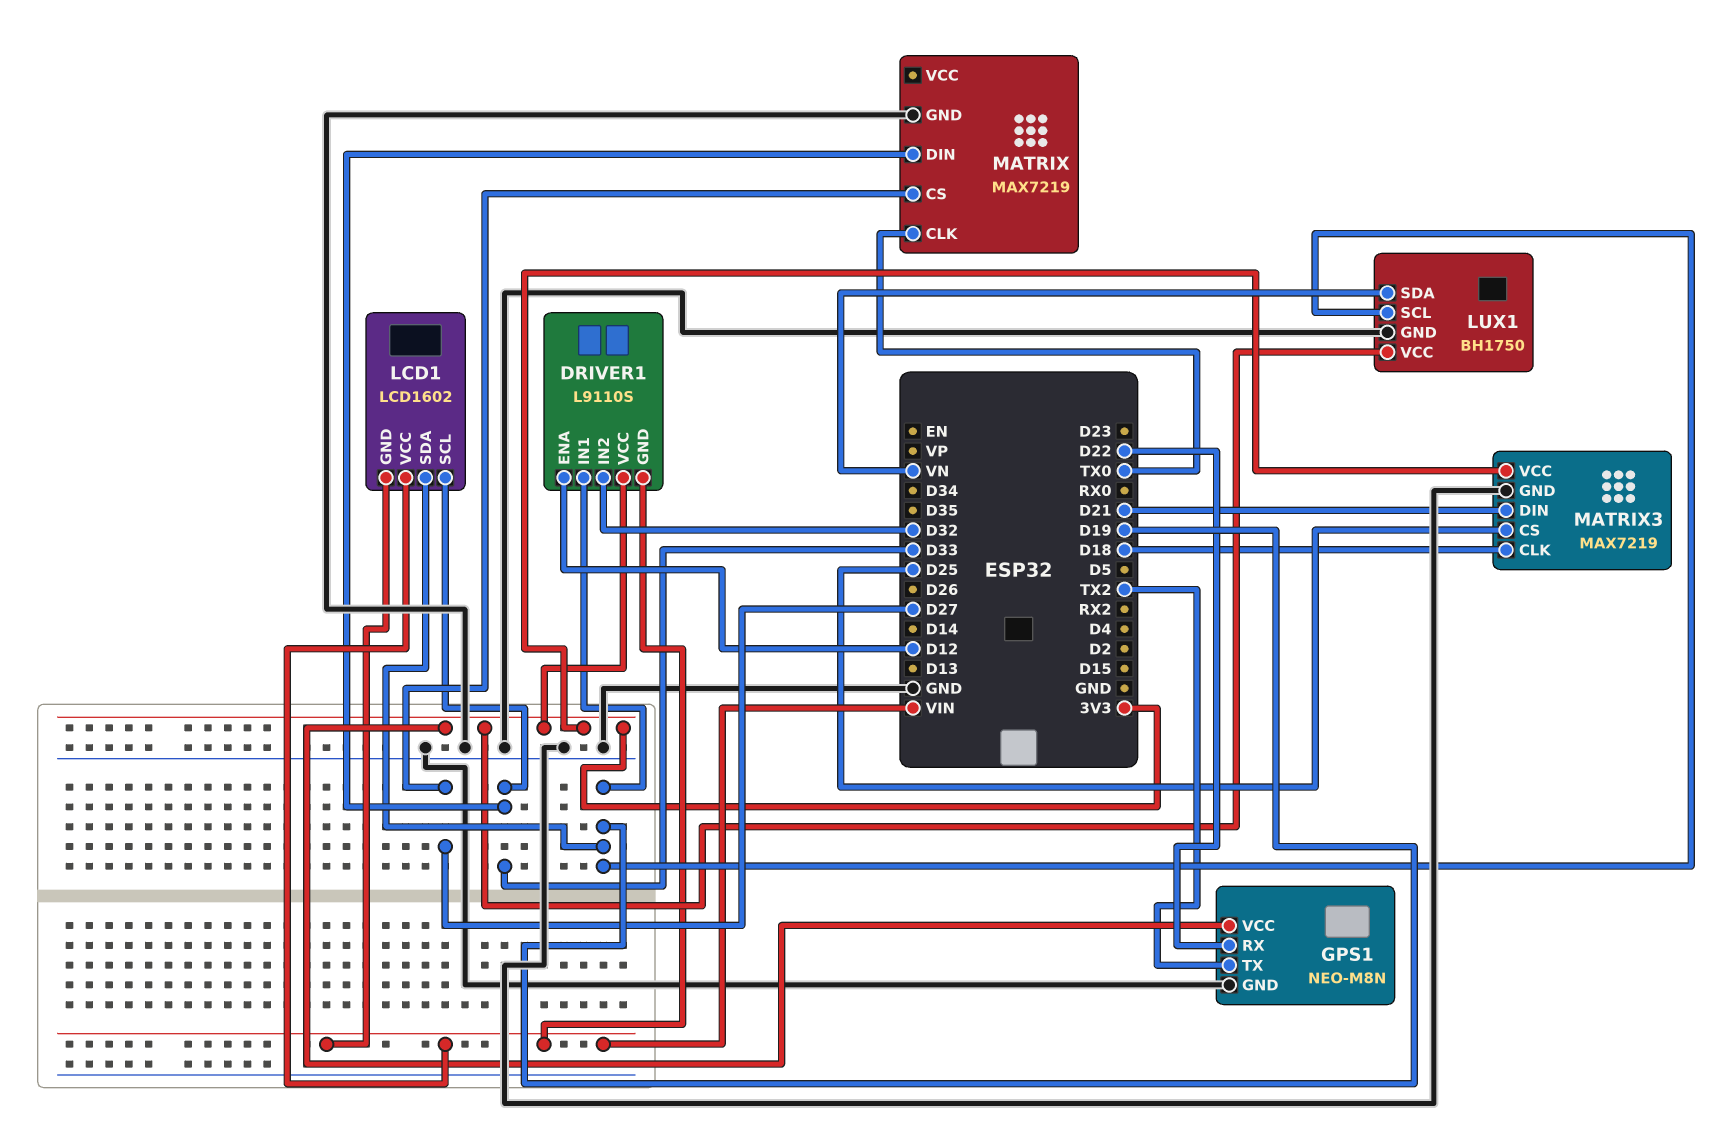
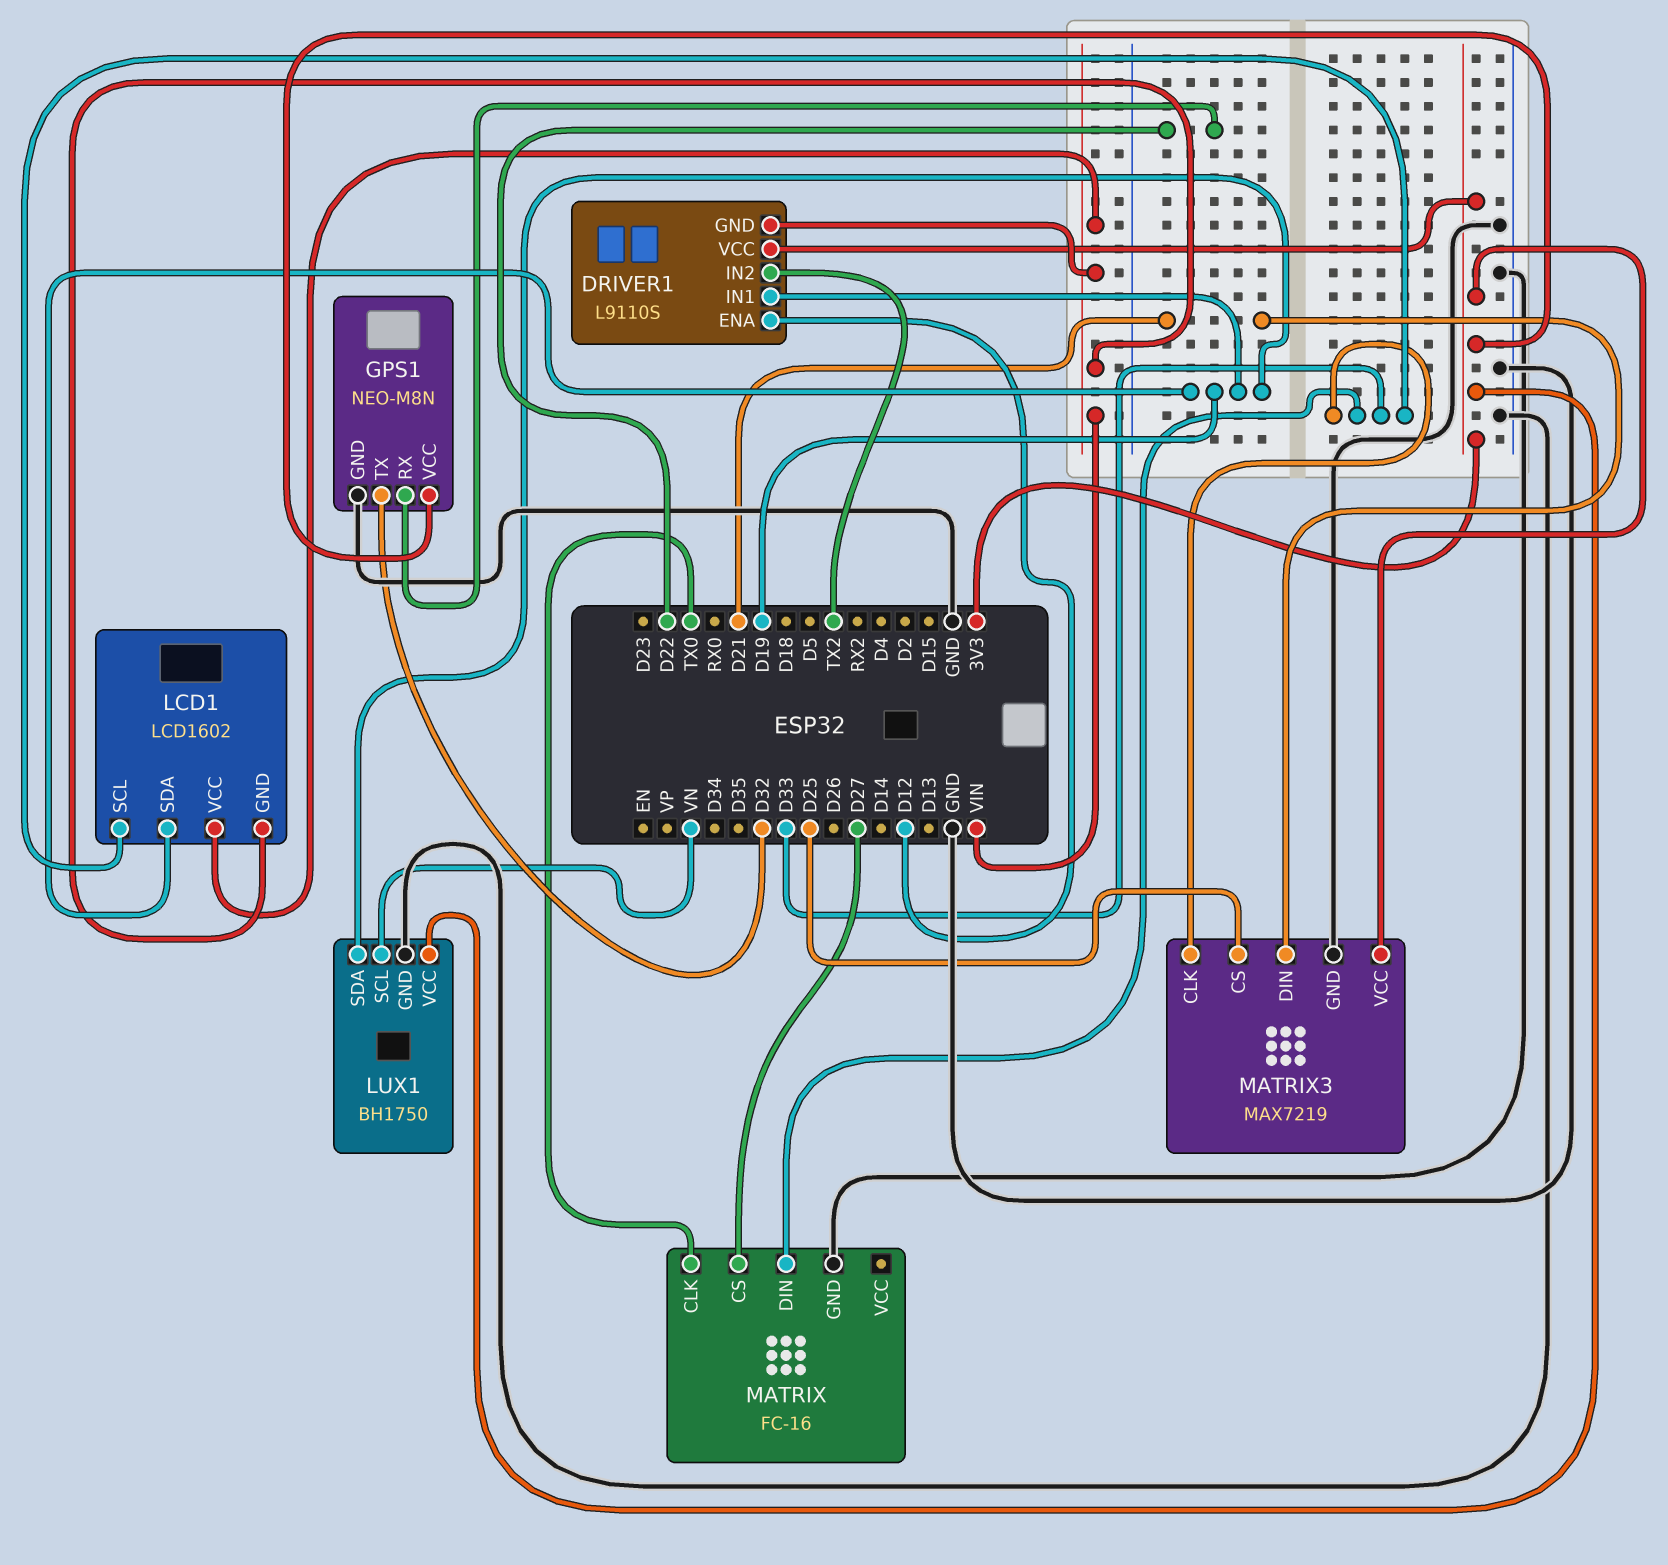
DRIVER1 pin IN2: D32 -> TX2
GPS1 pin TX: TX2 -> D32
LUX1 pin SCL: D19 -> VN
LUX1 pin SDA: VN -> D19
MATRIX: MAX7219 -> FC-16
MATRIX3 pin CLK: D18 -> D33

